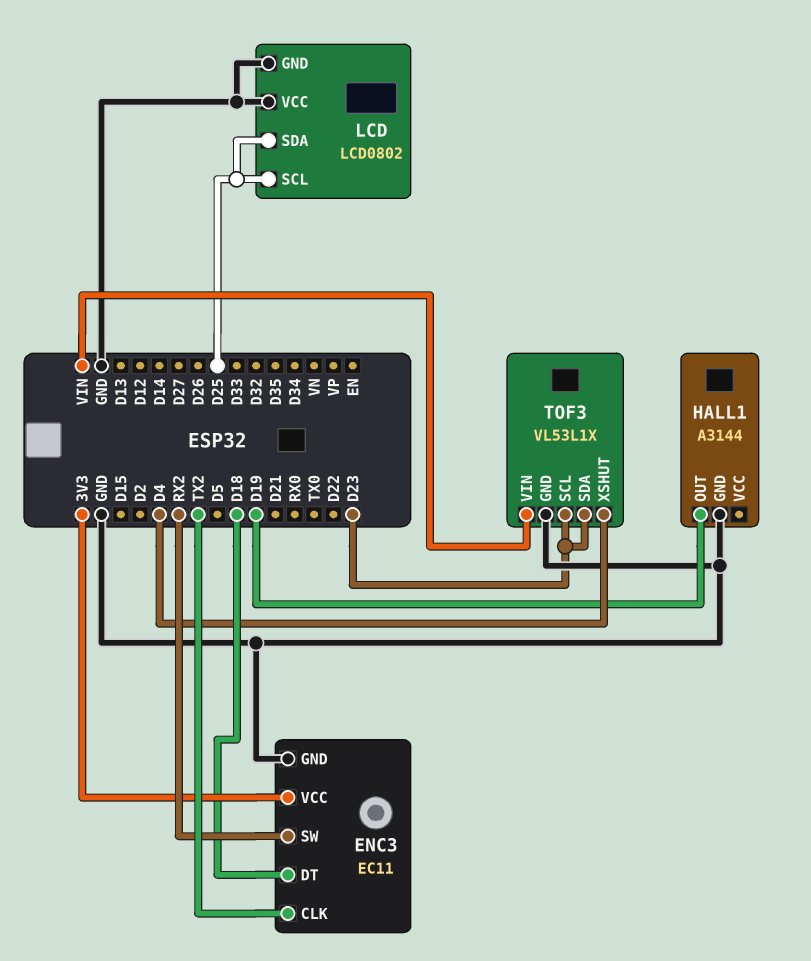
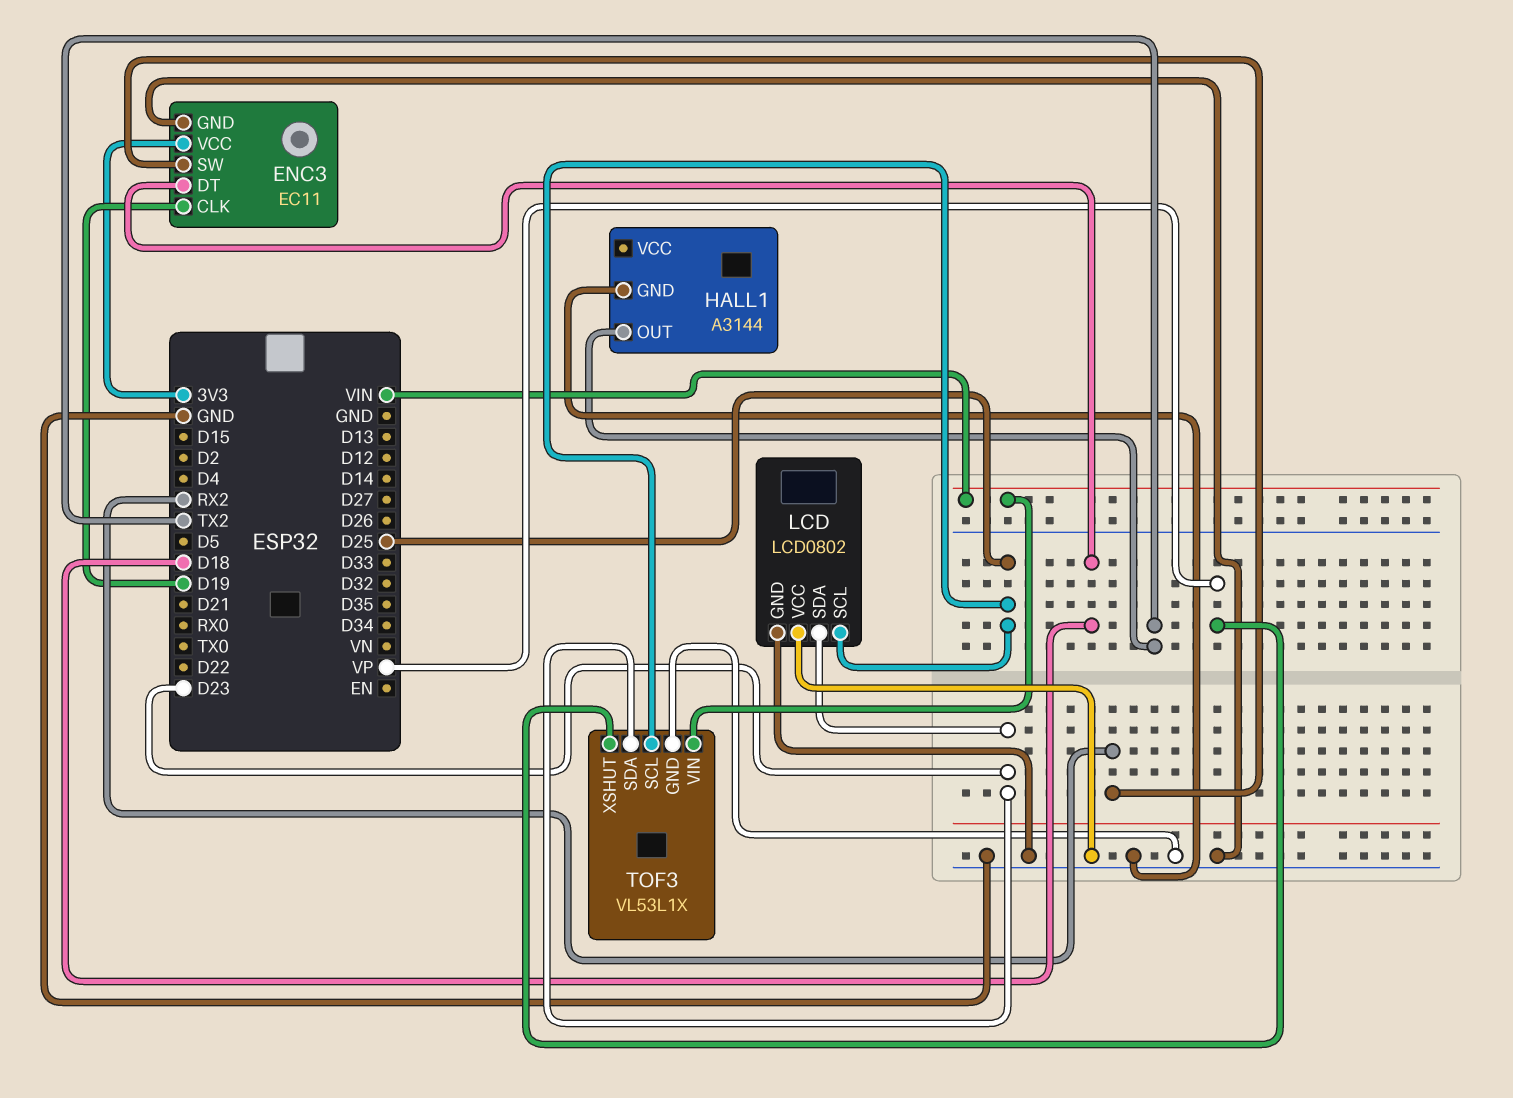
ENC3 pin CLK: TX2 -> D19
HALL1 pin OUT: D19 -> TX2
LCD pin SDA: D25 -> D23
TOF3 pin SCL: D23 -> D25
TOF3 pin XSHUT: D4 -> VP

